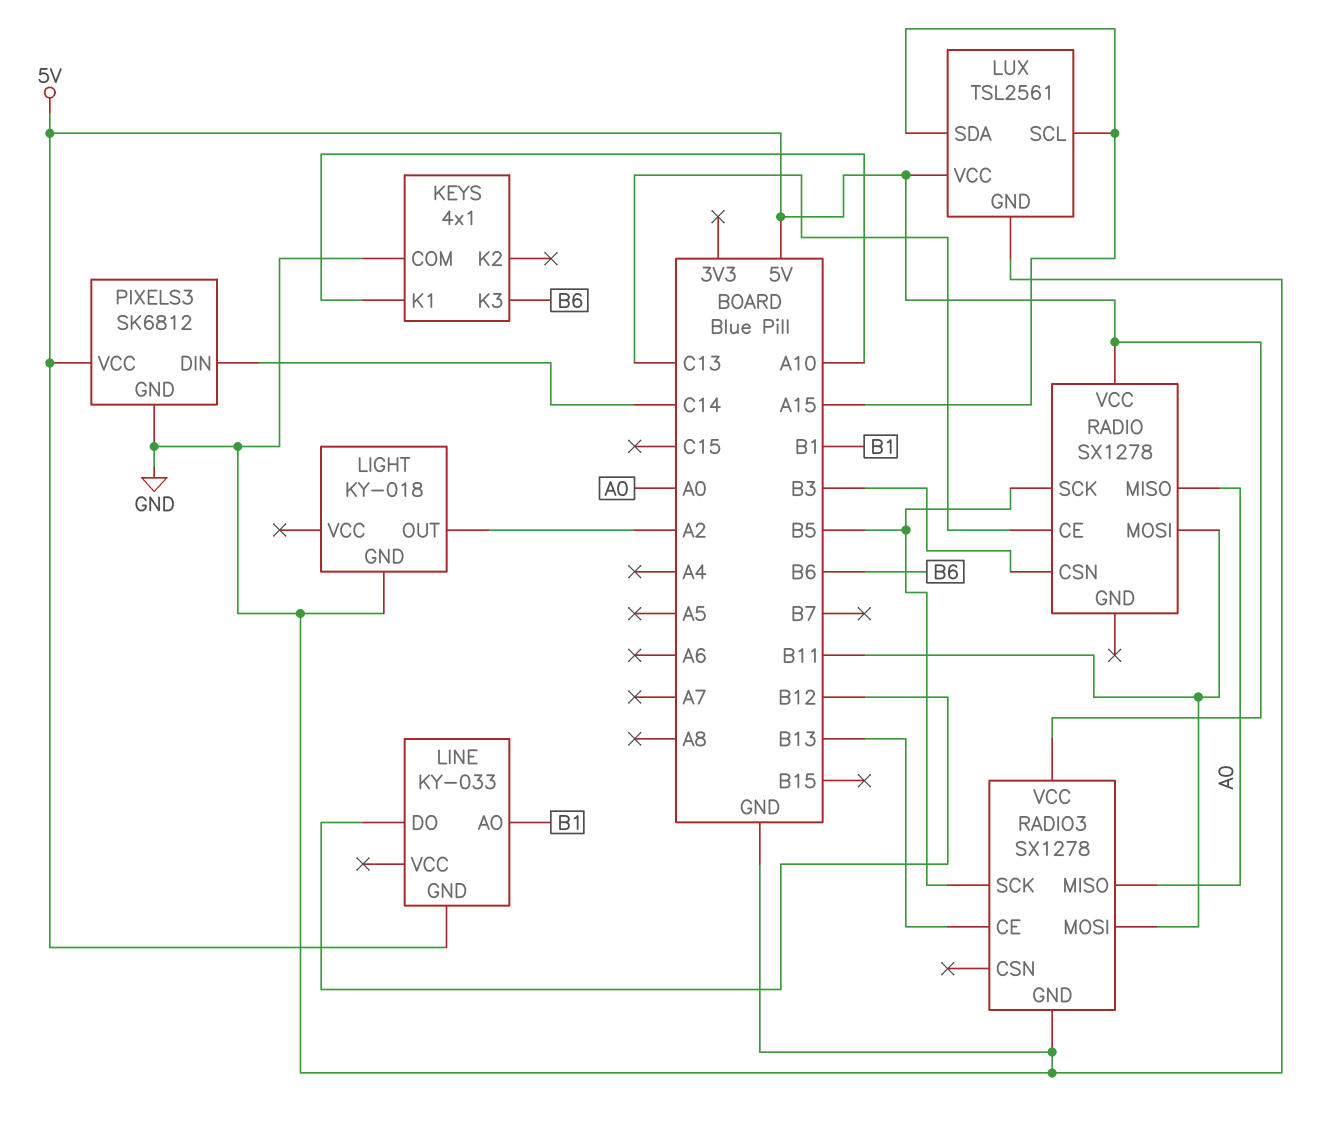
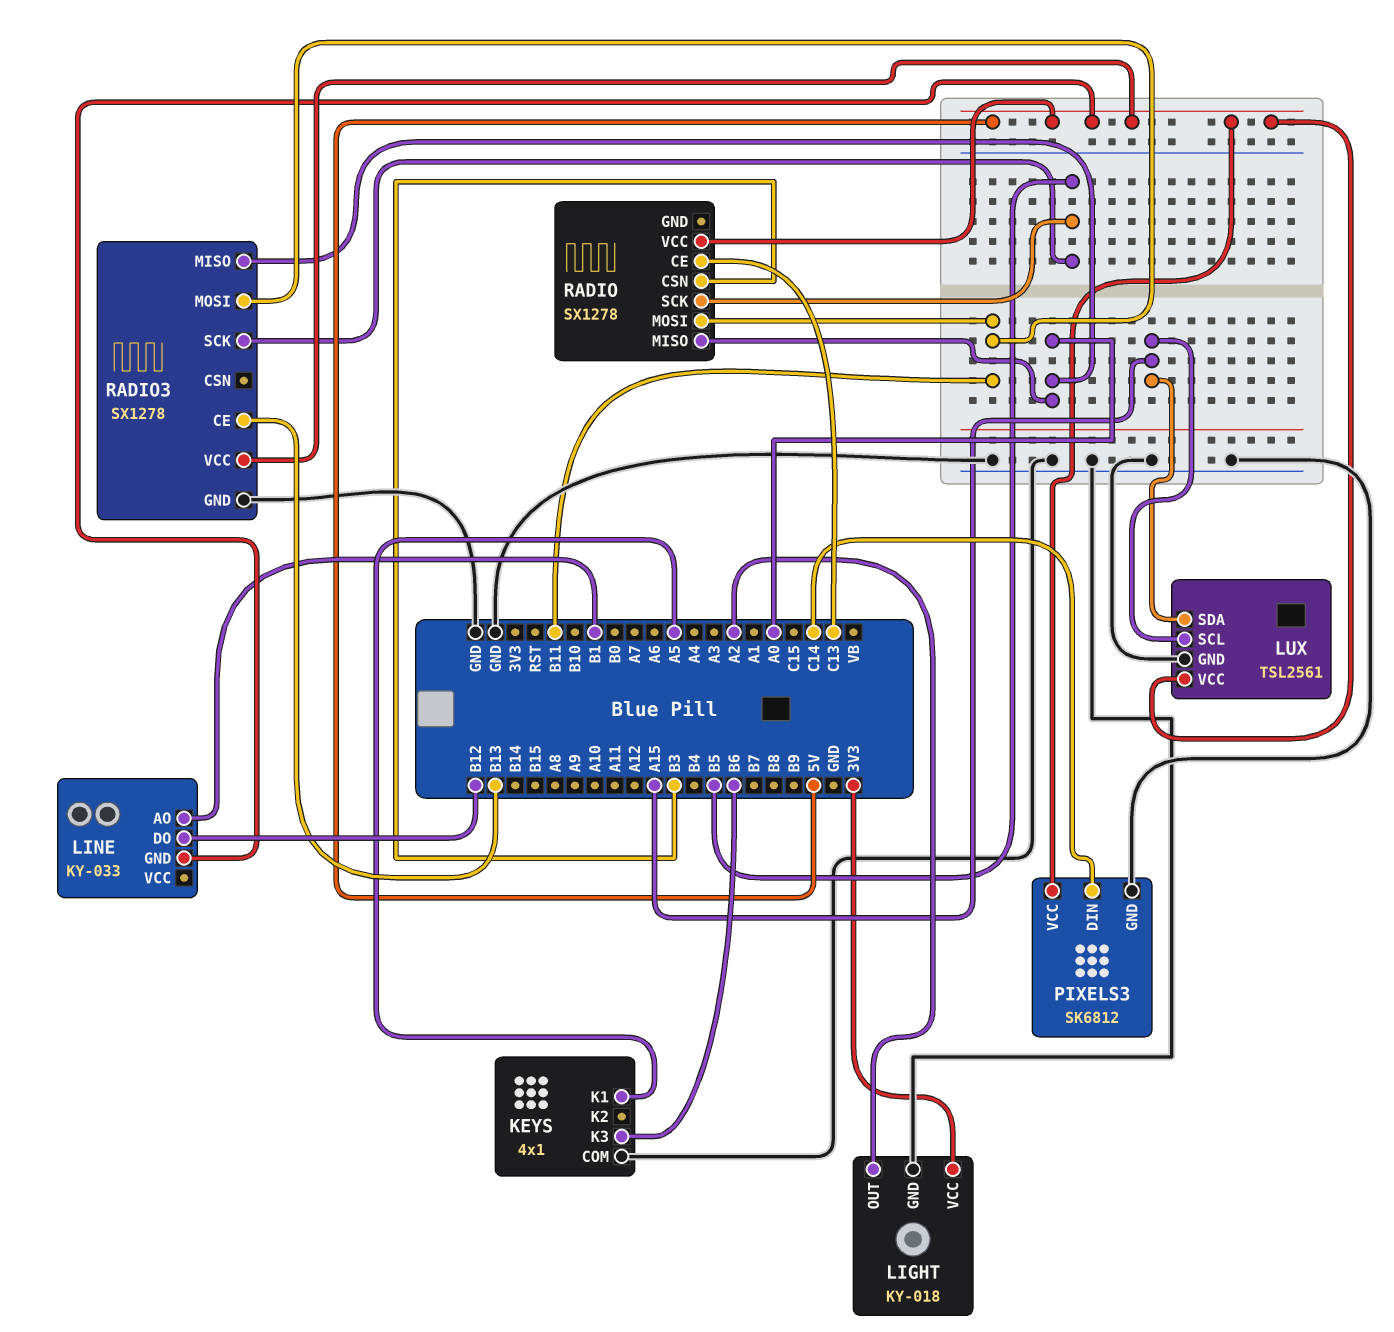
KEYS pin K1: A10 -> A5
LIGHT pin VCC: none -> 3V3

